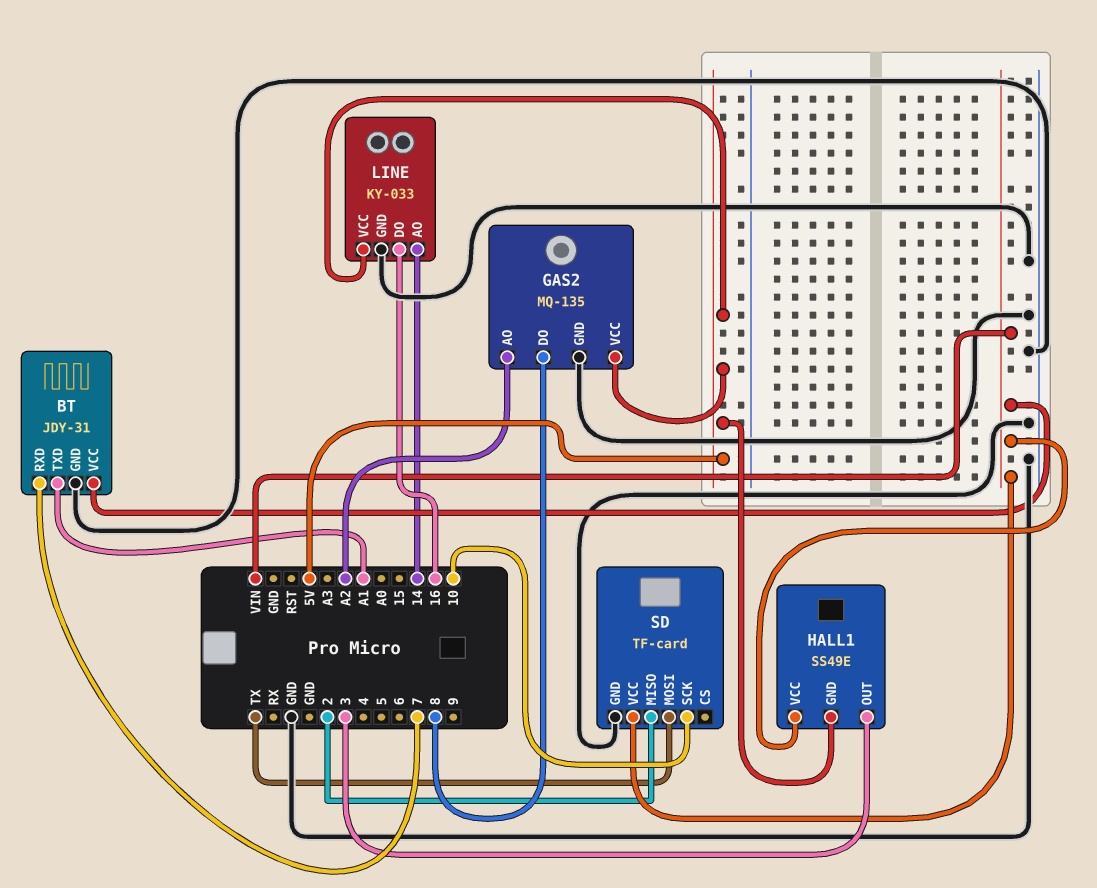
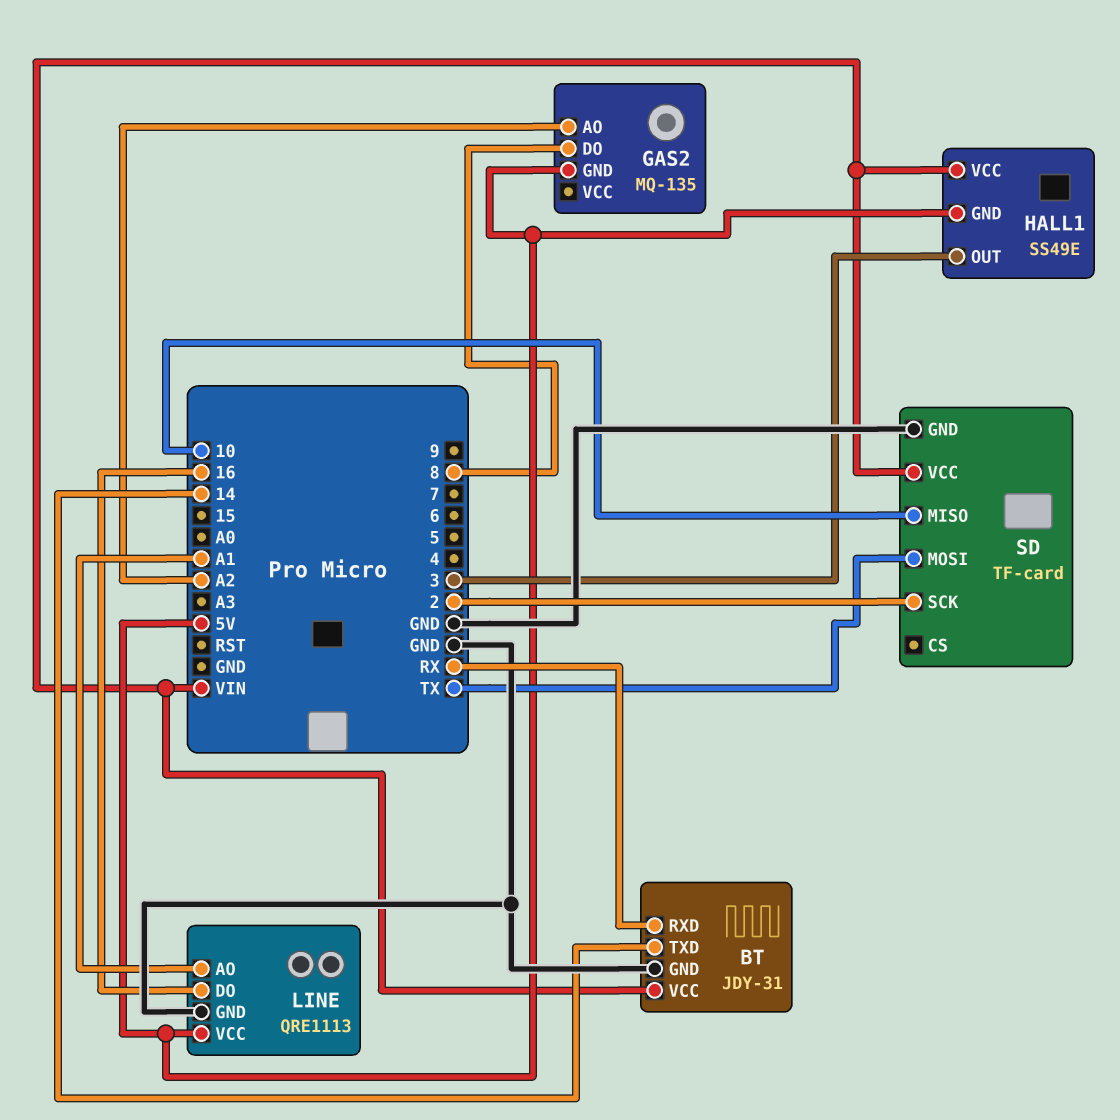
BT pin RXD: 7 -> RX
BT pin TXD: A1 -> 14
GAS2 pin GND: GND -> 5V
GAS2 pin VCC: 5V -> none
LINE: KY-033 -> QRE1113
LINE pin AO: 14 -> A1
SD pin MISO: 2 -> 10
SD pin SCK: 10 -> 2

